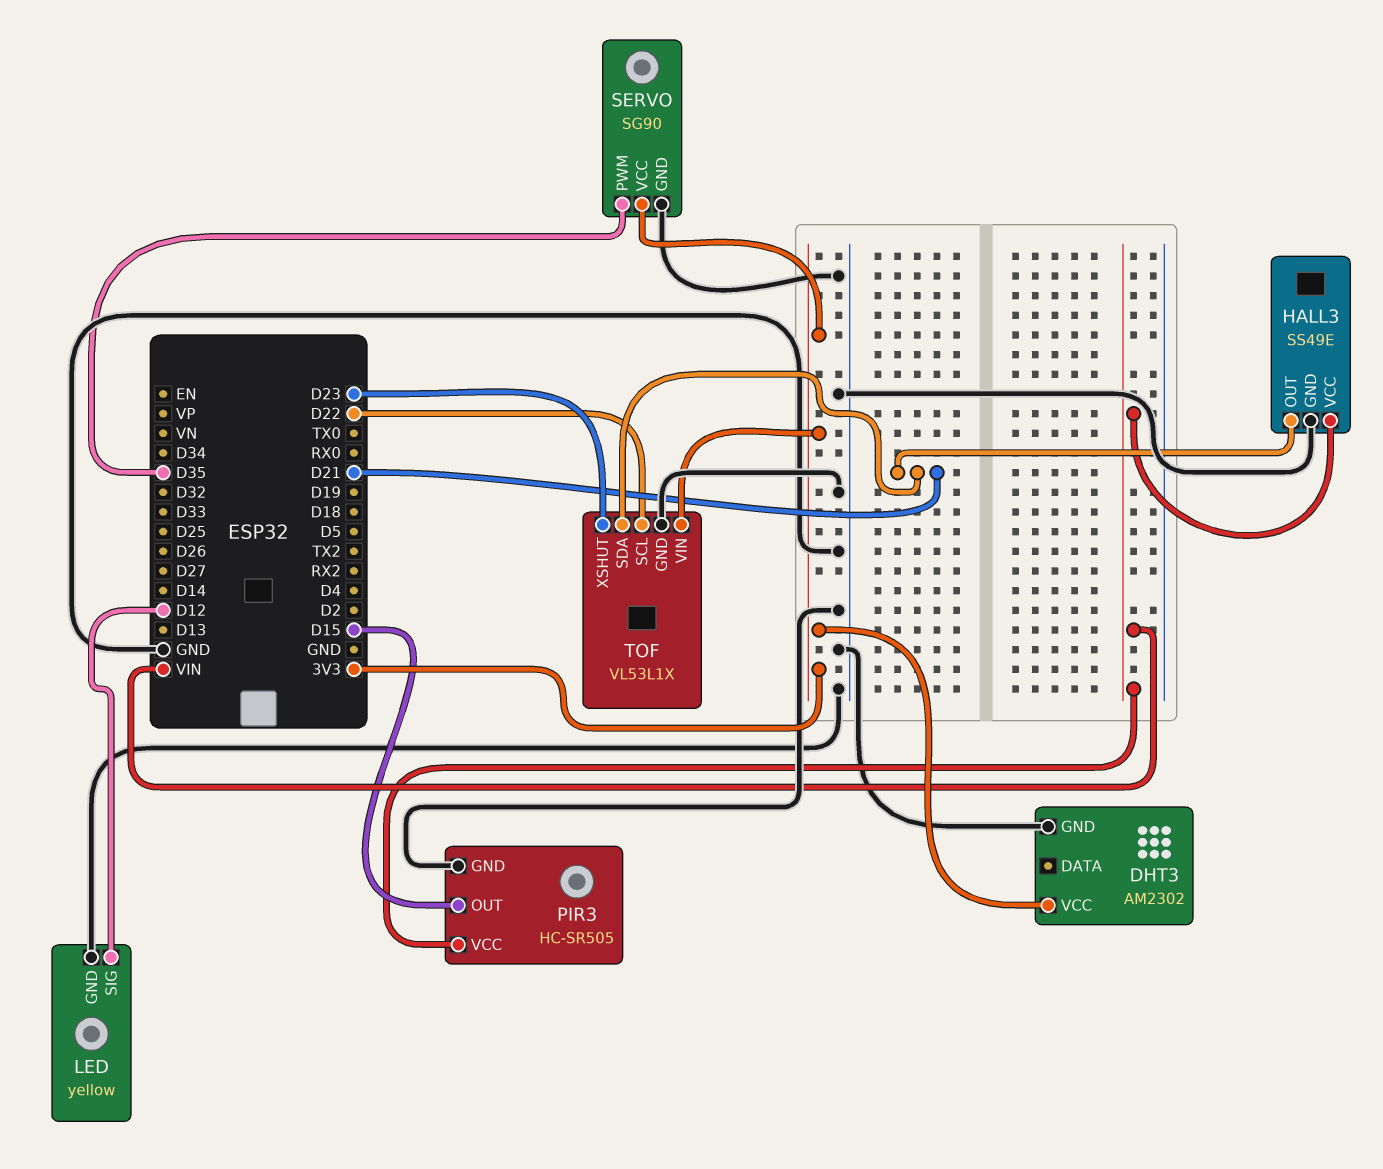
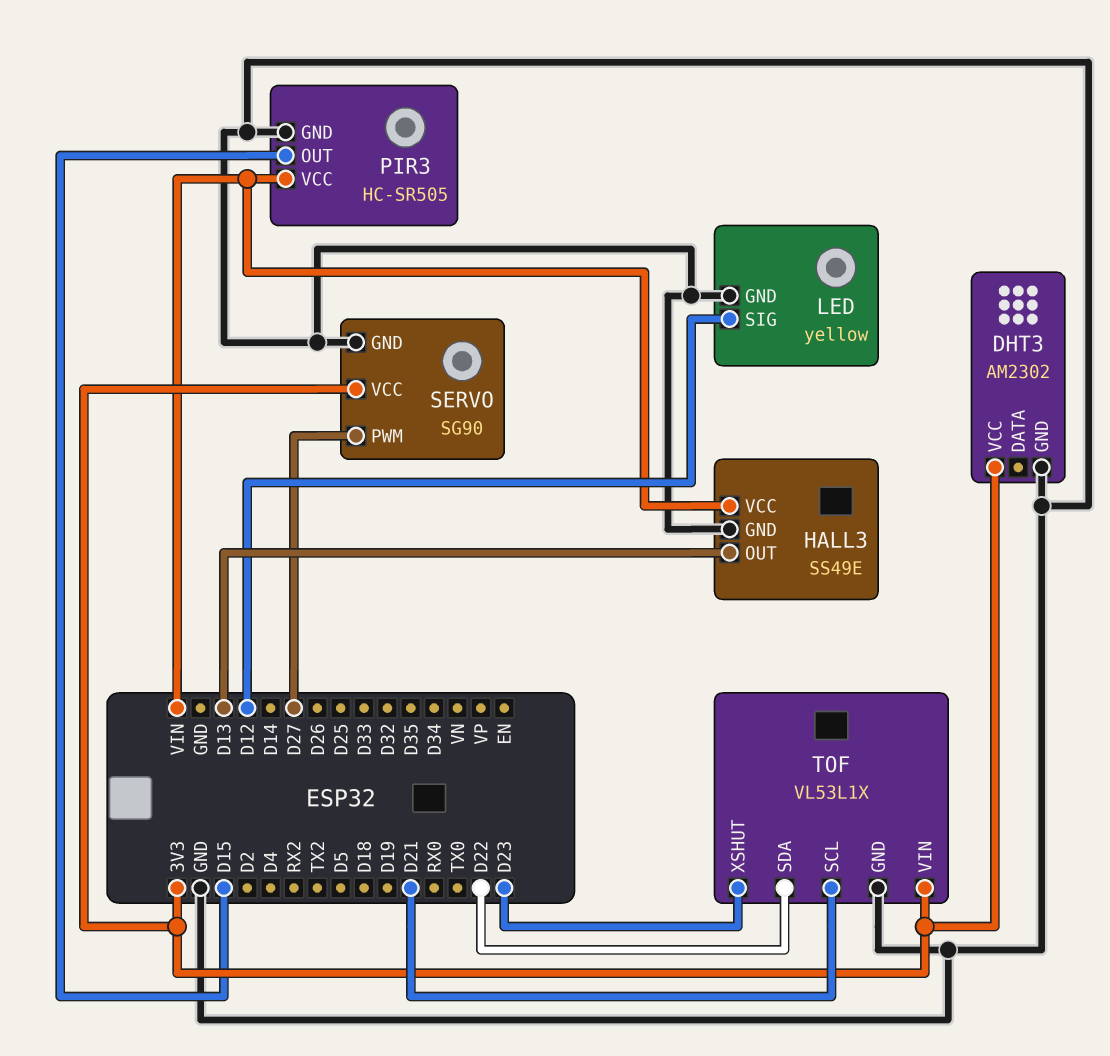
HALL3 pin OUT: D21 -> D13
SERVO pin PWM: D35 -> D27
TOF pin SCL: D22 -> D21
TOF pin SDA: D21 -> D22

